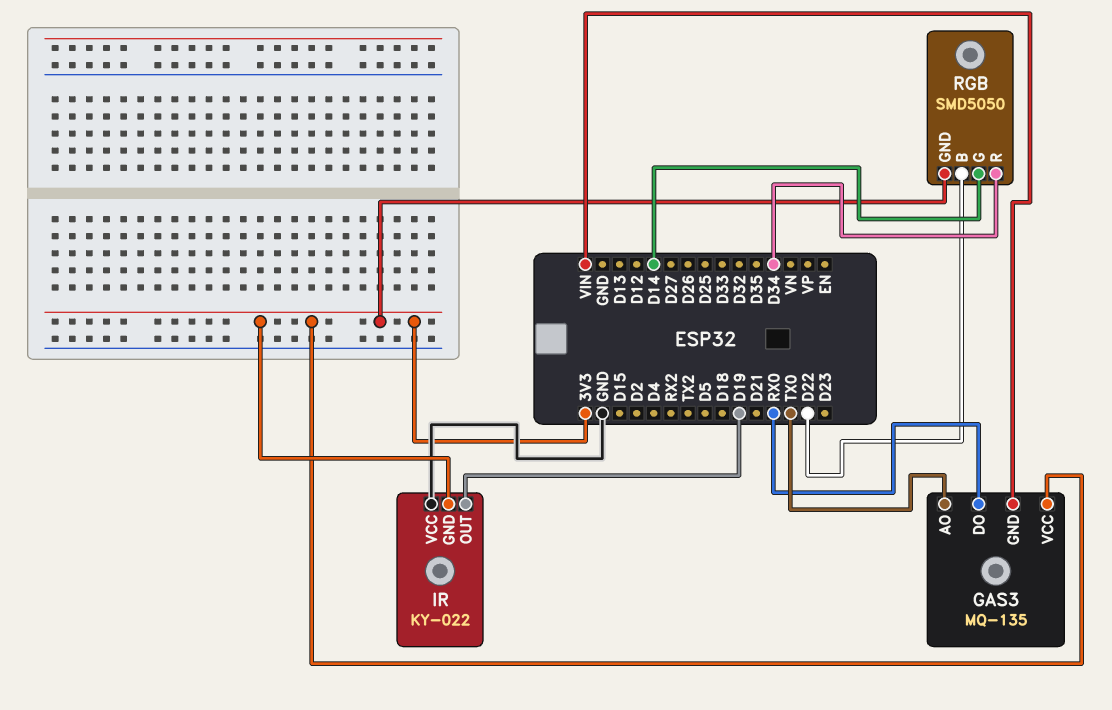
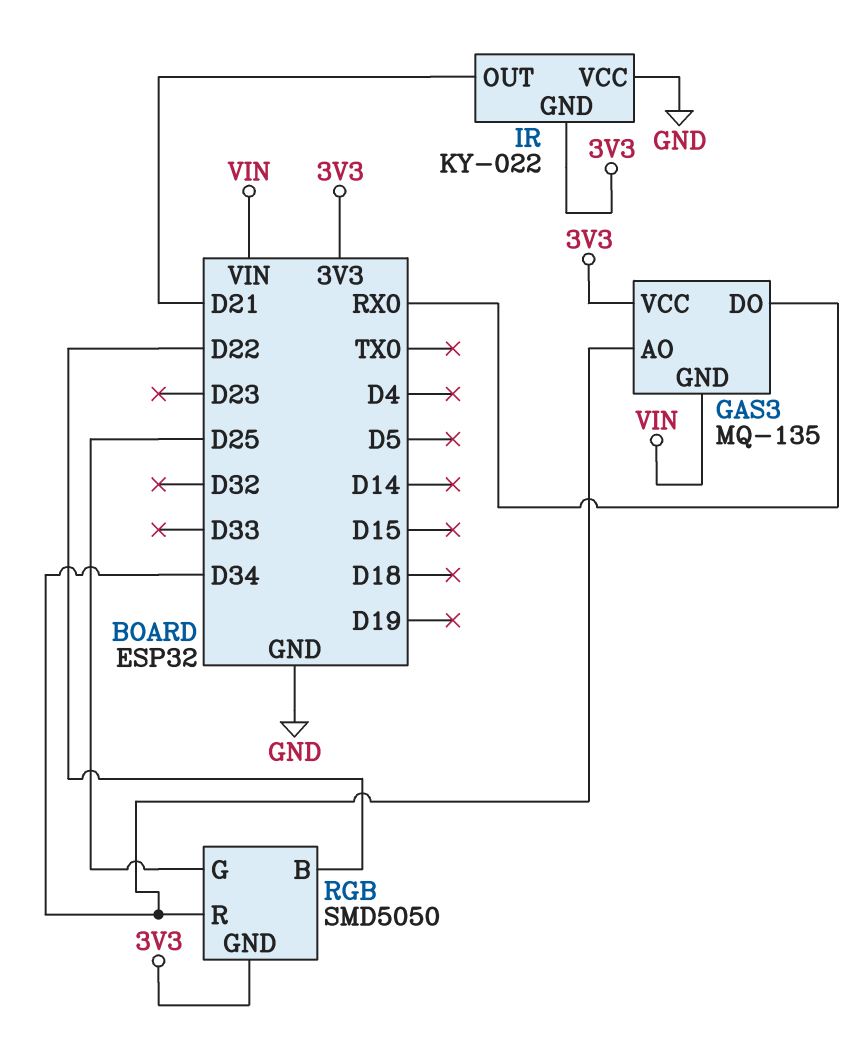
GAS3 pin AO: TX0 -> D34
IR pin OUT: D19 -> D21
RGB pin G: D14 -> D25

